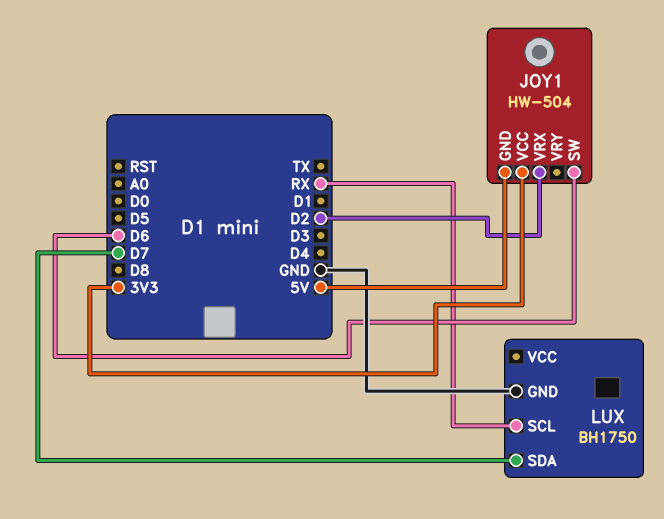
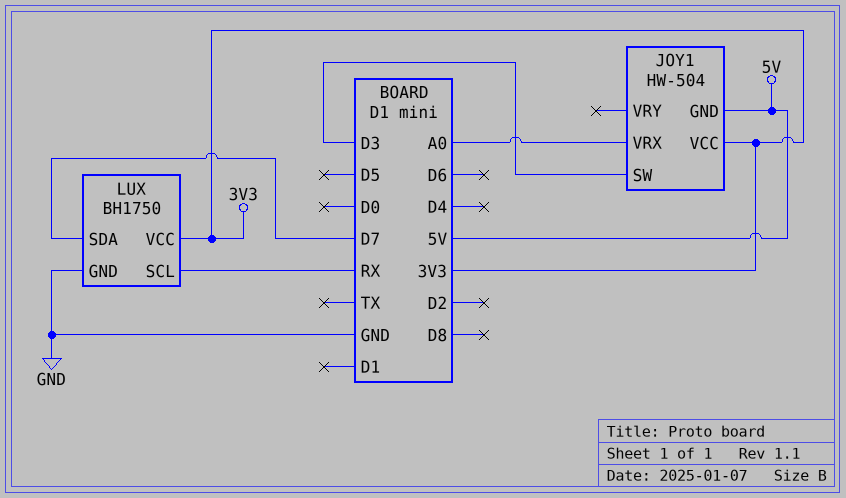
JOY1 pin SW: D6 -> D3
JOY1 pin VRX: D2 -> A0
LUX pin VCC: none -> 3V3

